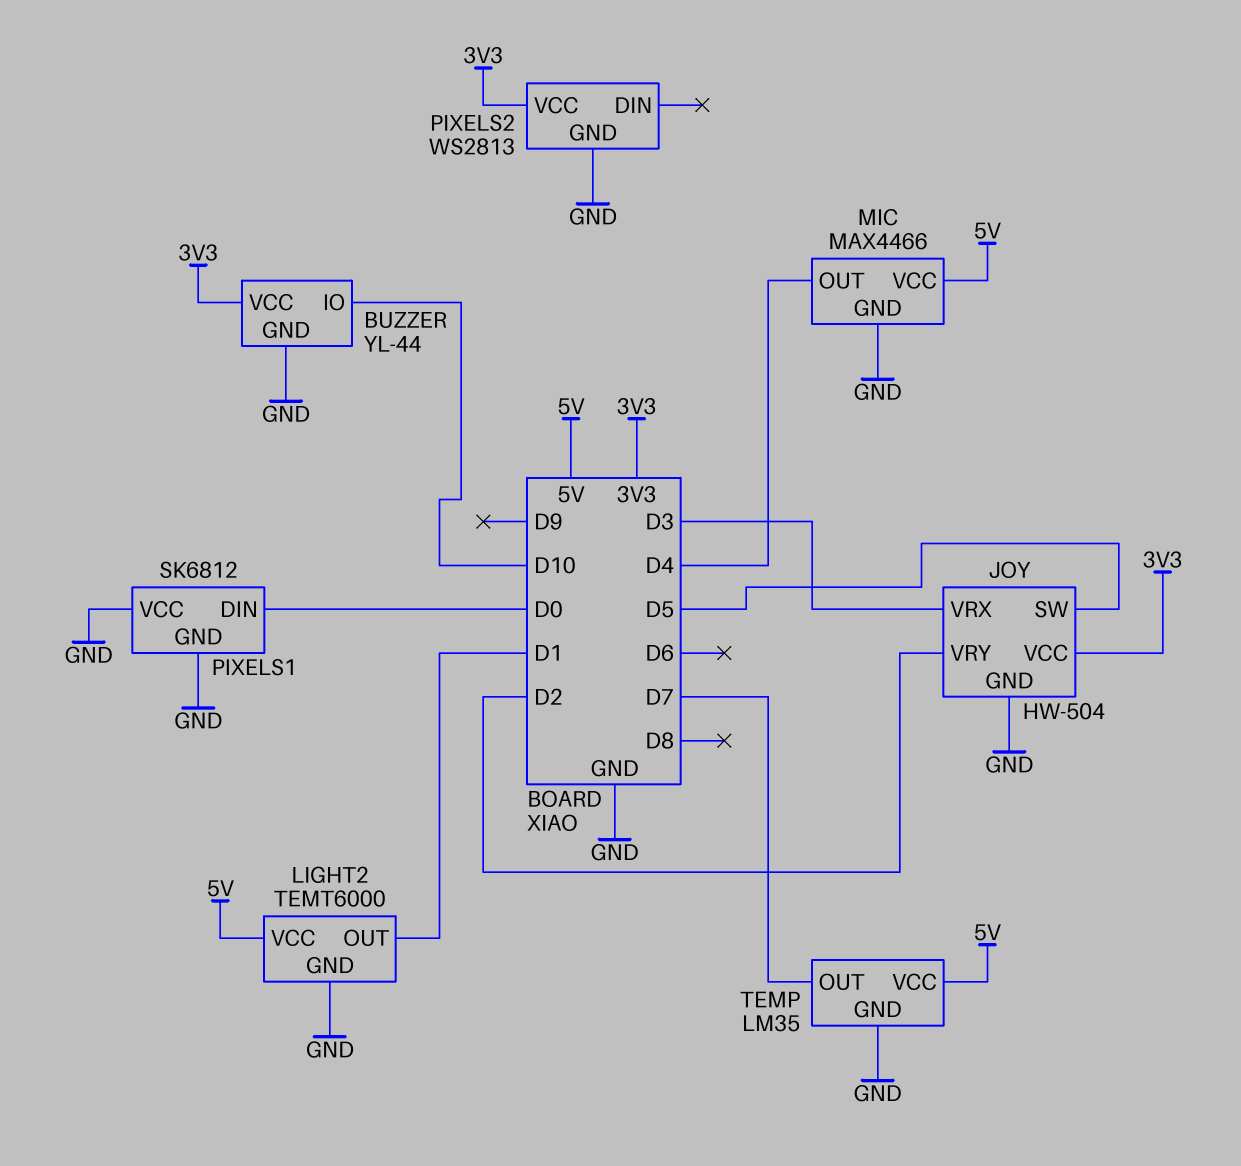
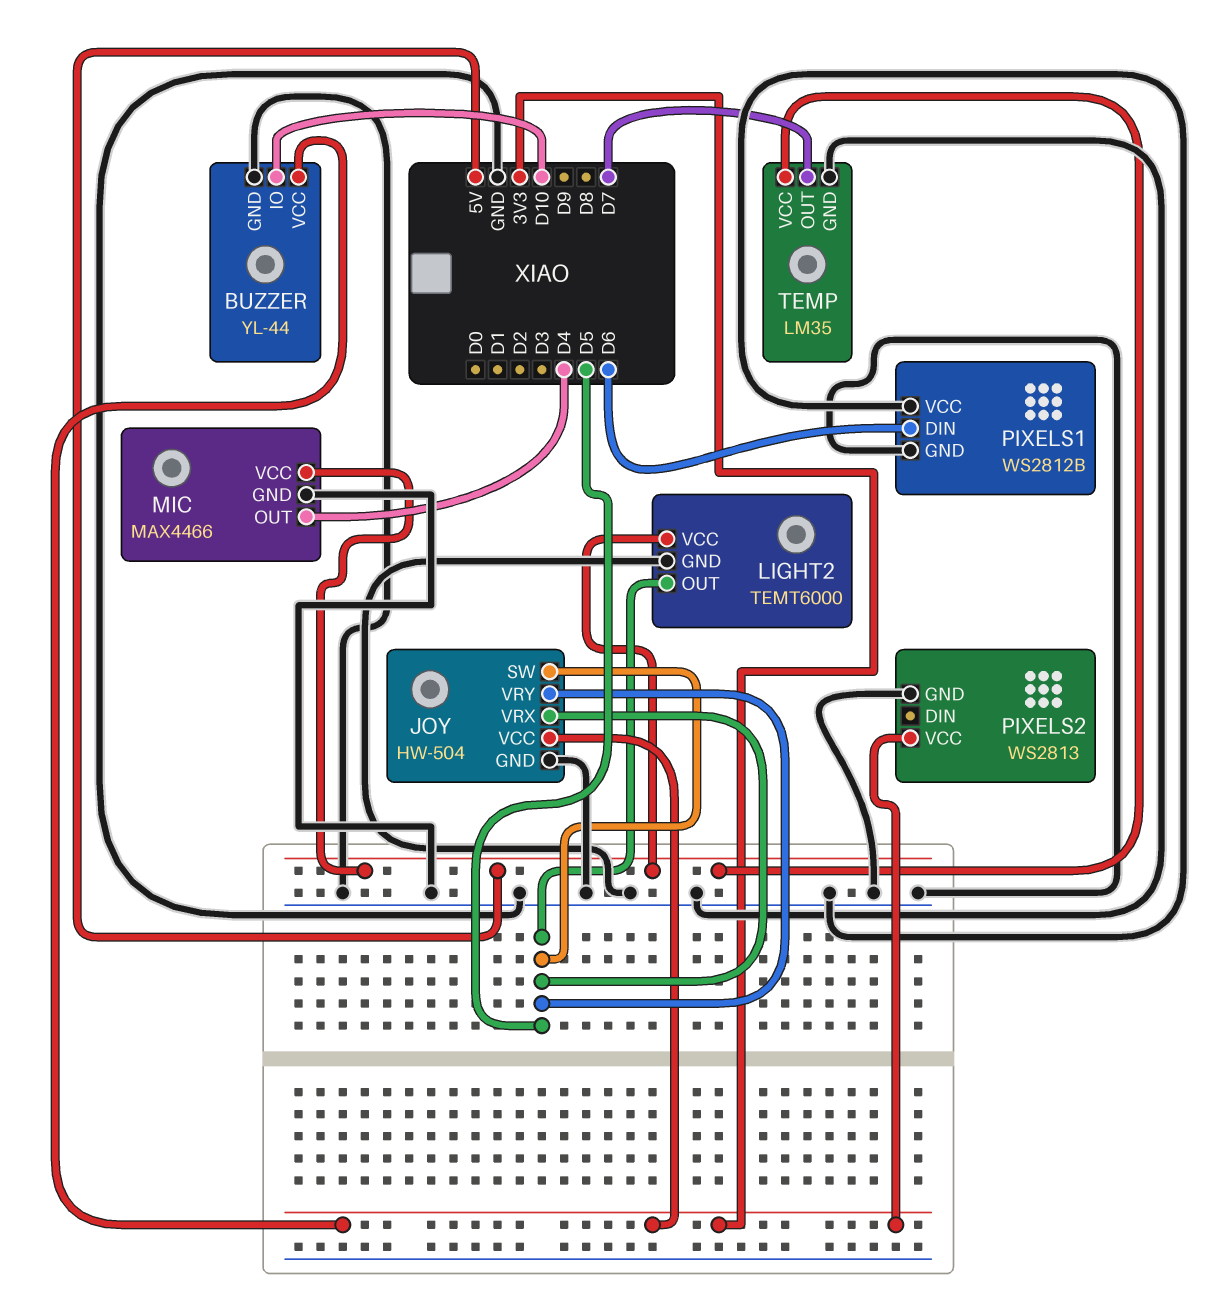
JOY pin VRX: D3 -> D5
JOY pin VRY: D2 -> D5
LIGHT2 pin OUT: D1 -> D5
PIXELS1: SK6812 -> WS2812B
PIXELS1 pin DIN: D0 -> D6

